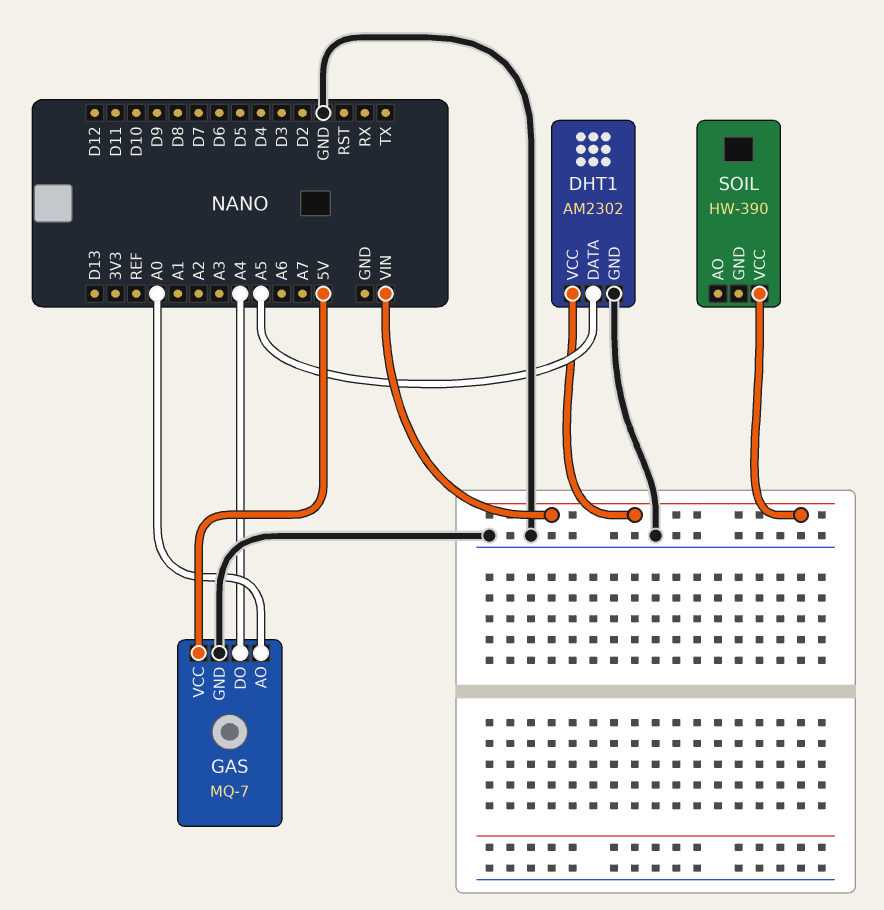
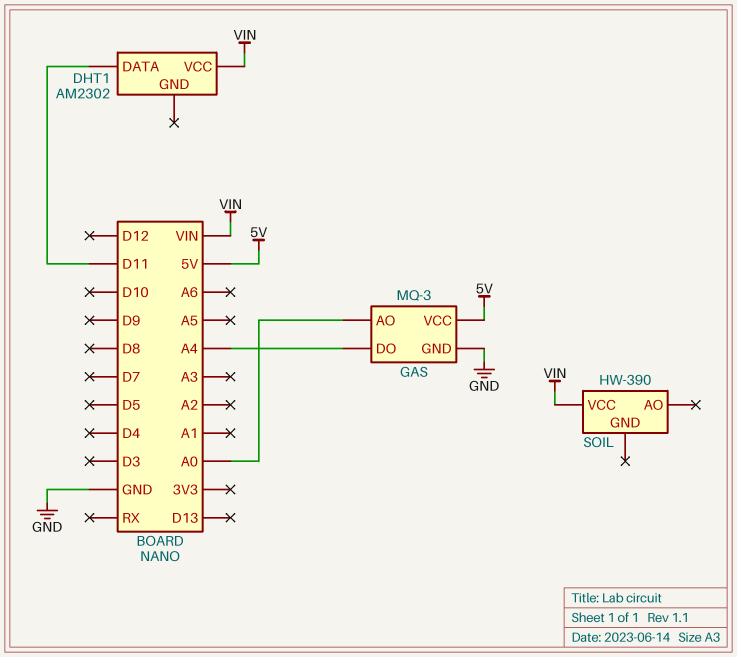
DHT1 pin DATA: A5 -> D11
DHT1 pin GND: GND -> none
GAS: MQ-7 -> MQ-3

